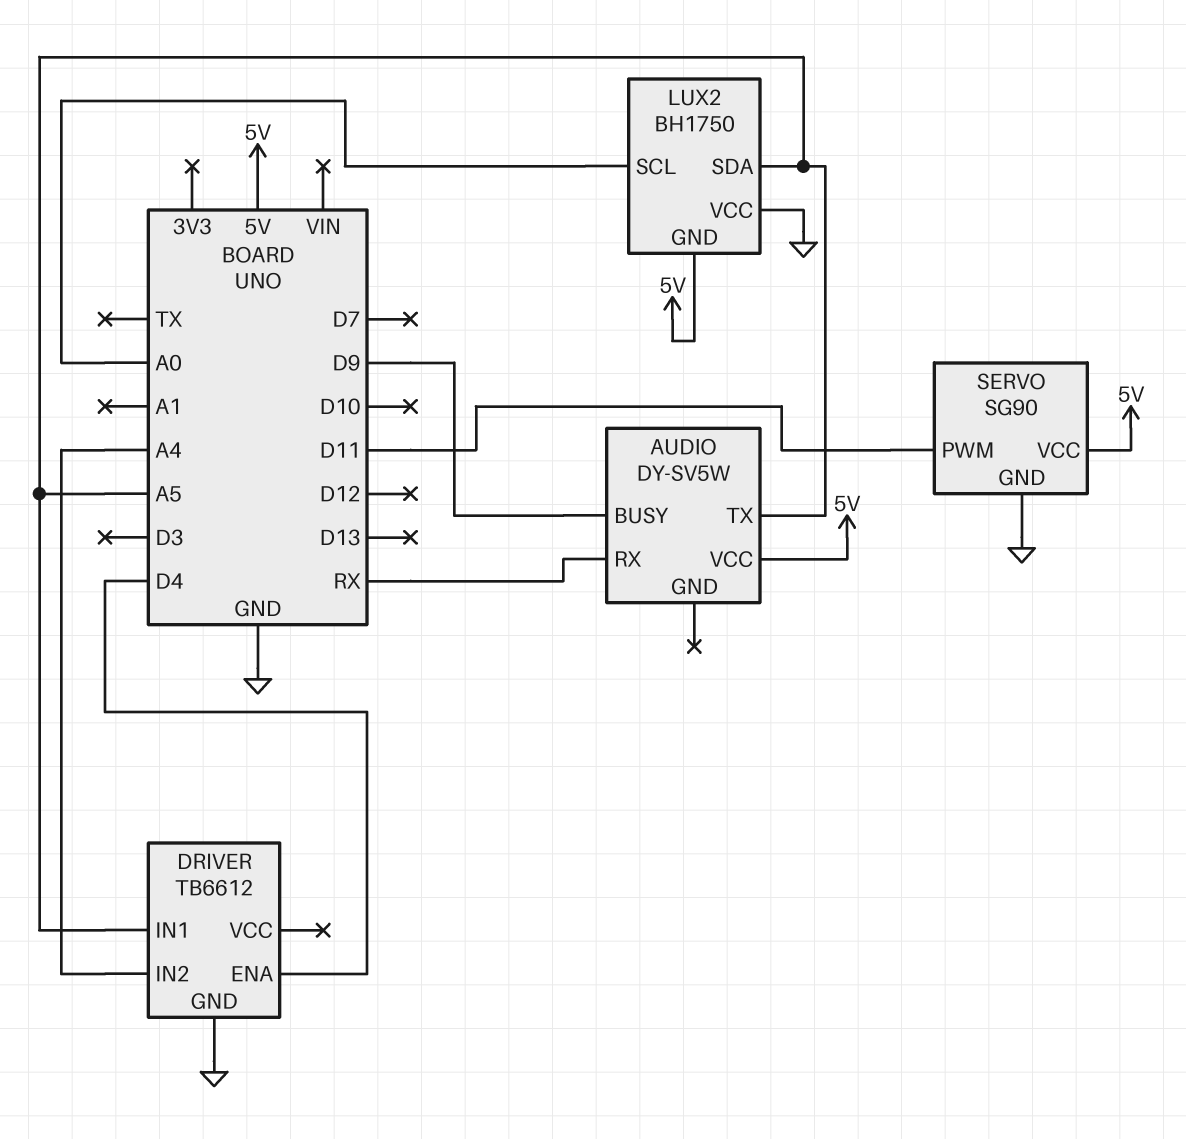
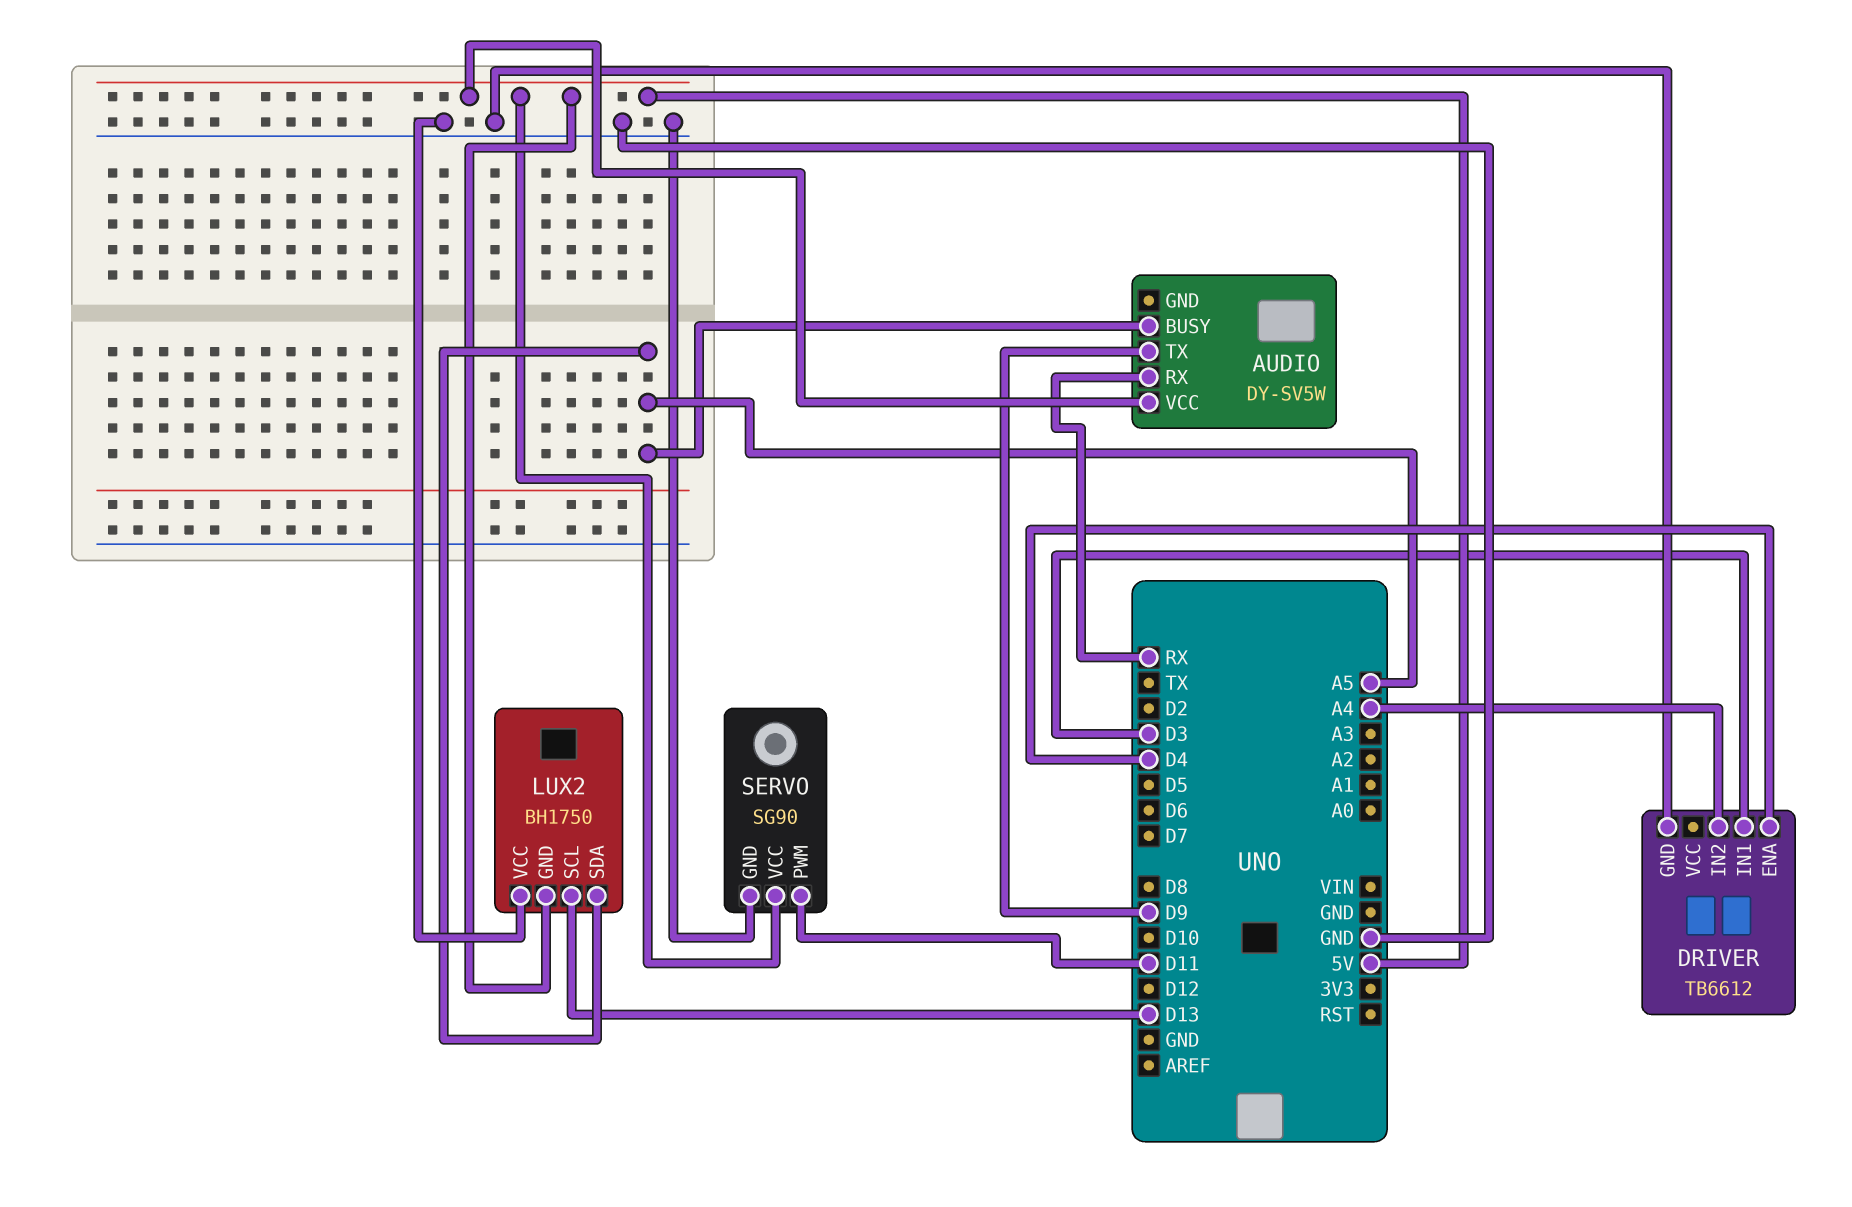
AUDIO pin BUSY: D9 -> A5
AUDIO pin TX: A5 -> D9
DRIVER pin IN1: A5 -> D3
LUX2 pin SCL: A0 -> D13

